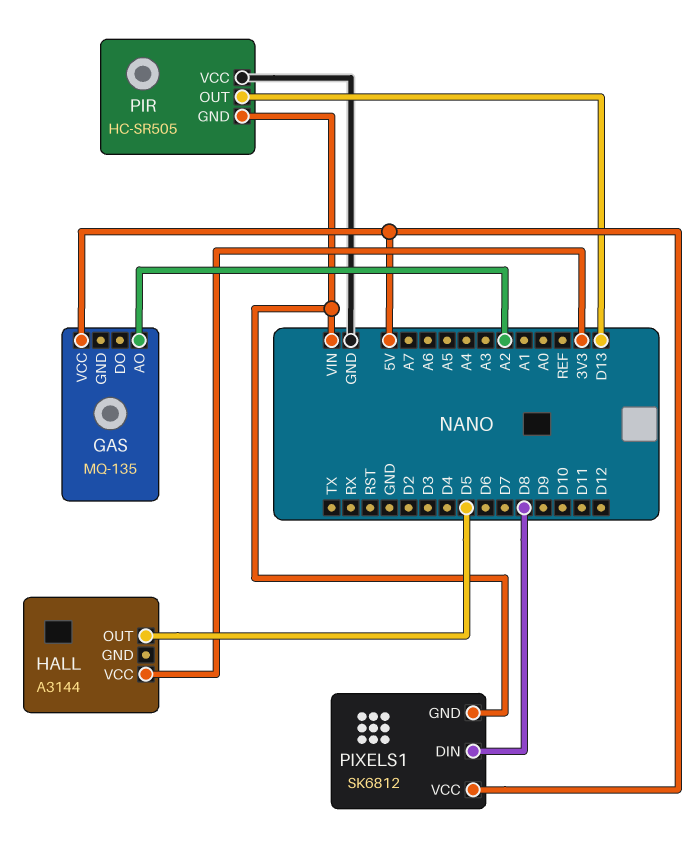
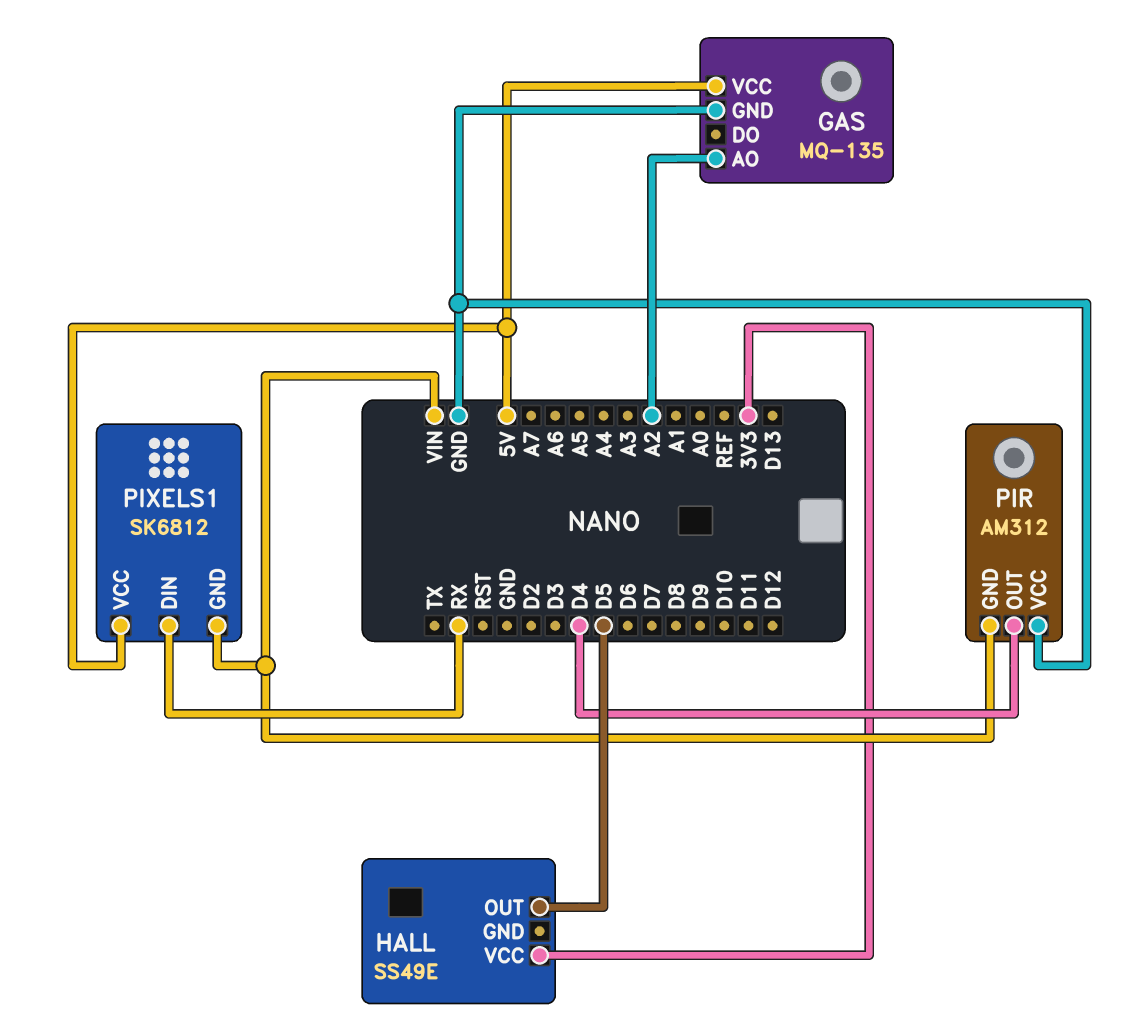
GAS pin GND: none -> GND
HALL: A3144 -> SS49E
PIR: HC-SR505 -> AM312
PIR pin OUT: D13 -> D4
PIXELS1 pin DIN: D8 -> RX

